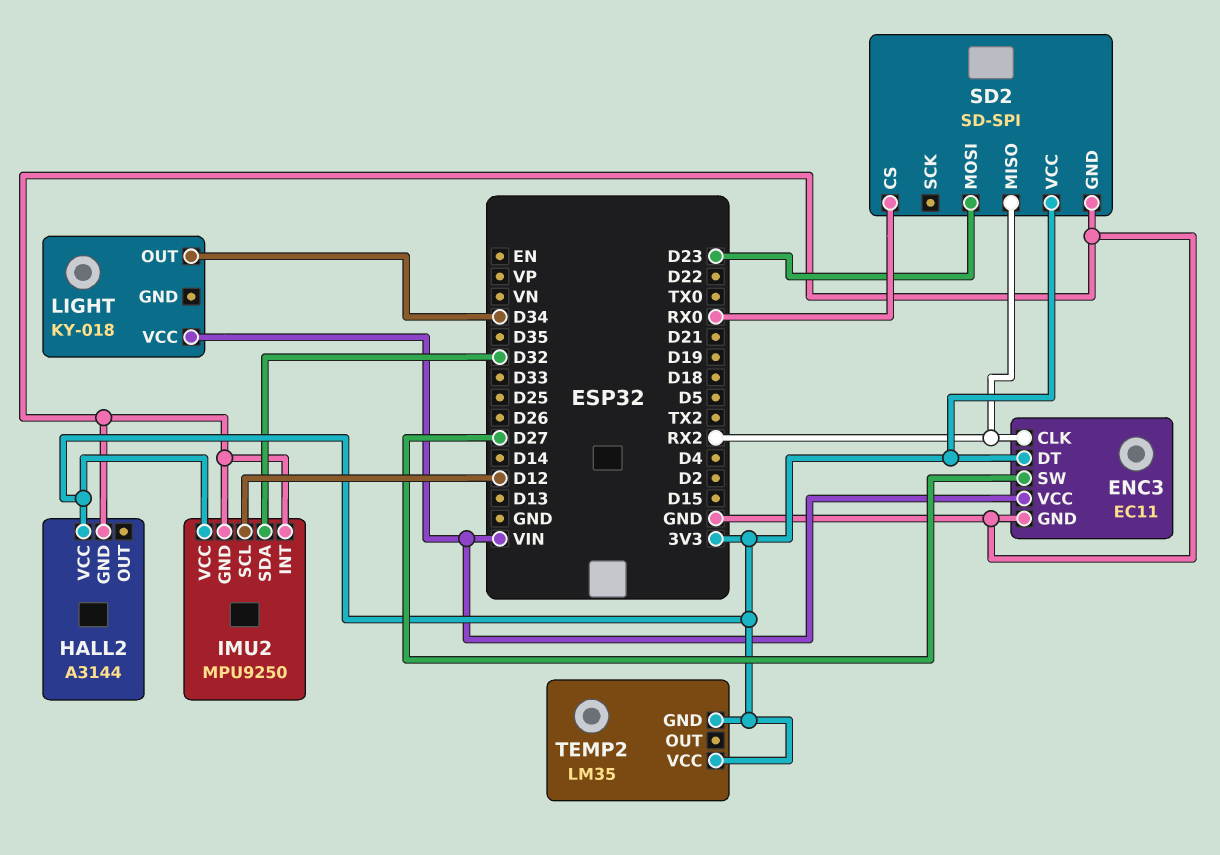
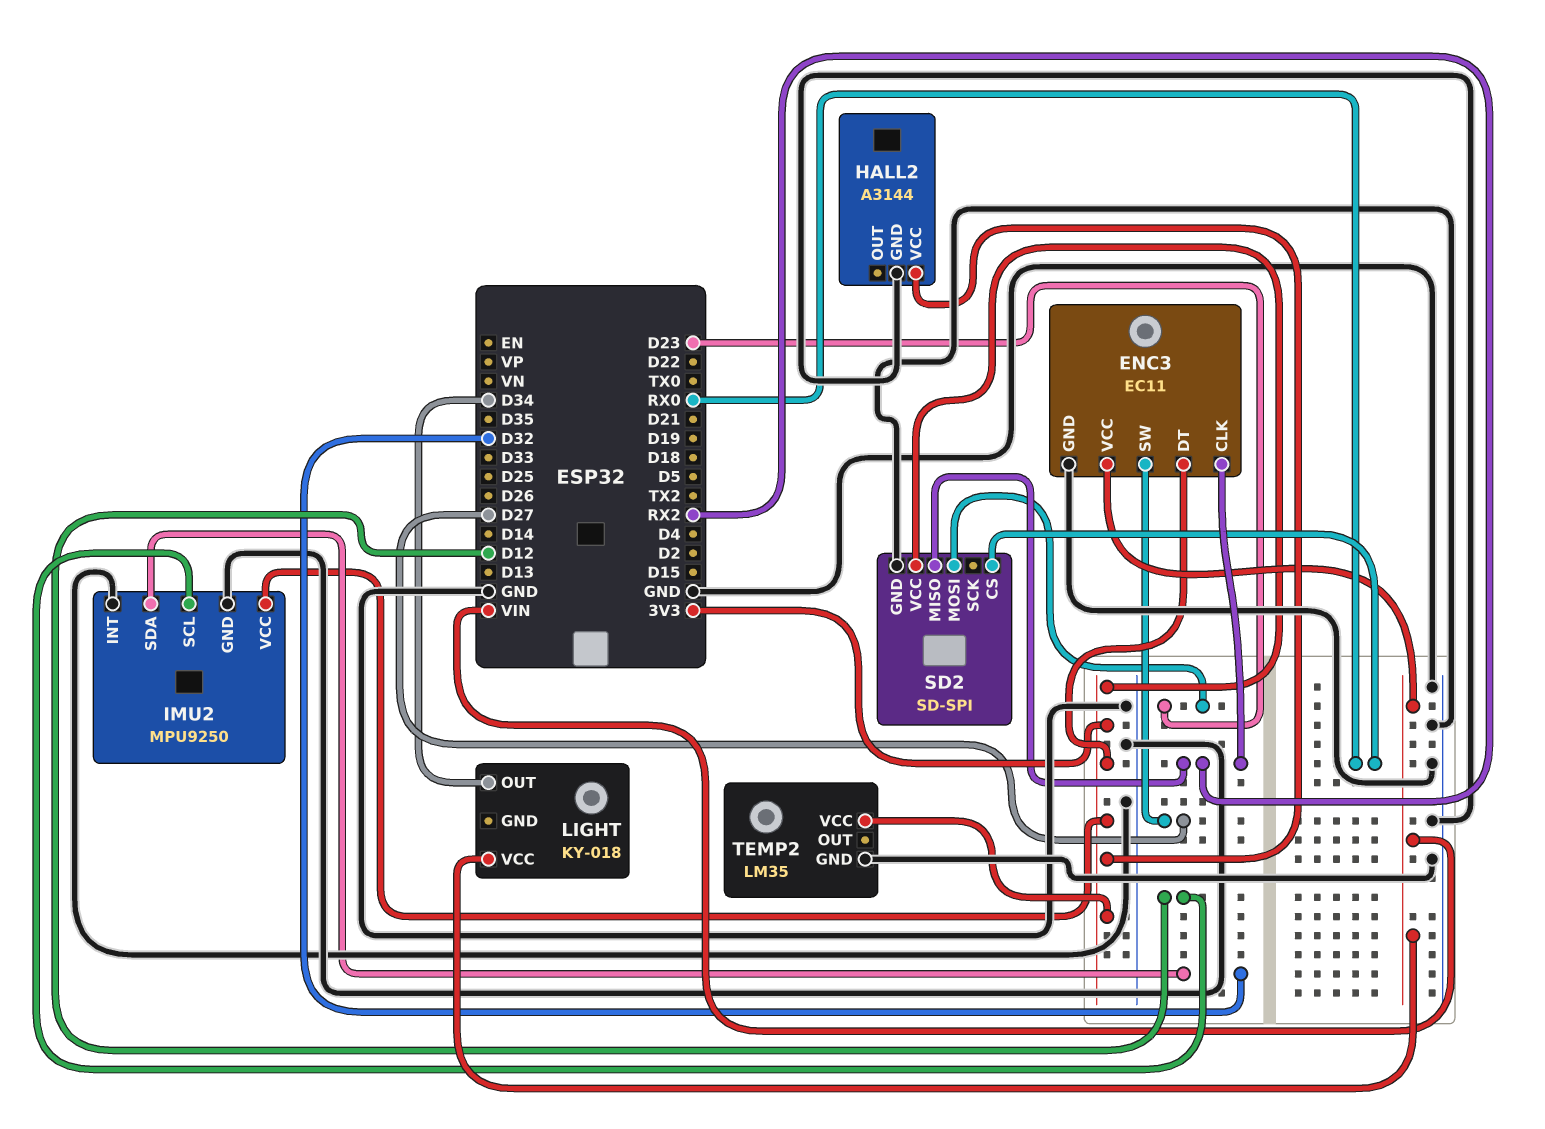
TEMP2 pin GND: 3V3 -> GND

